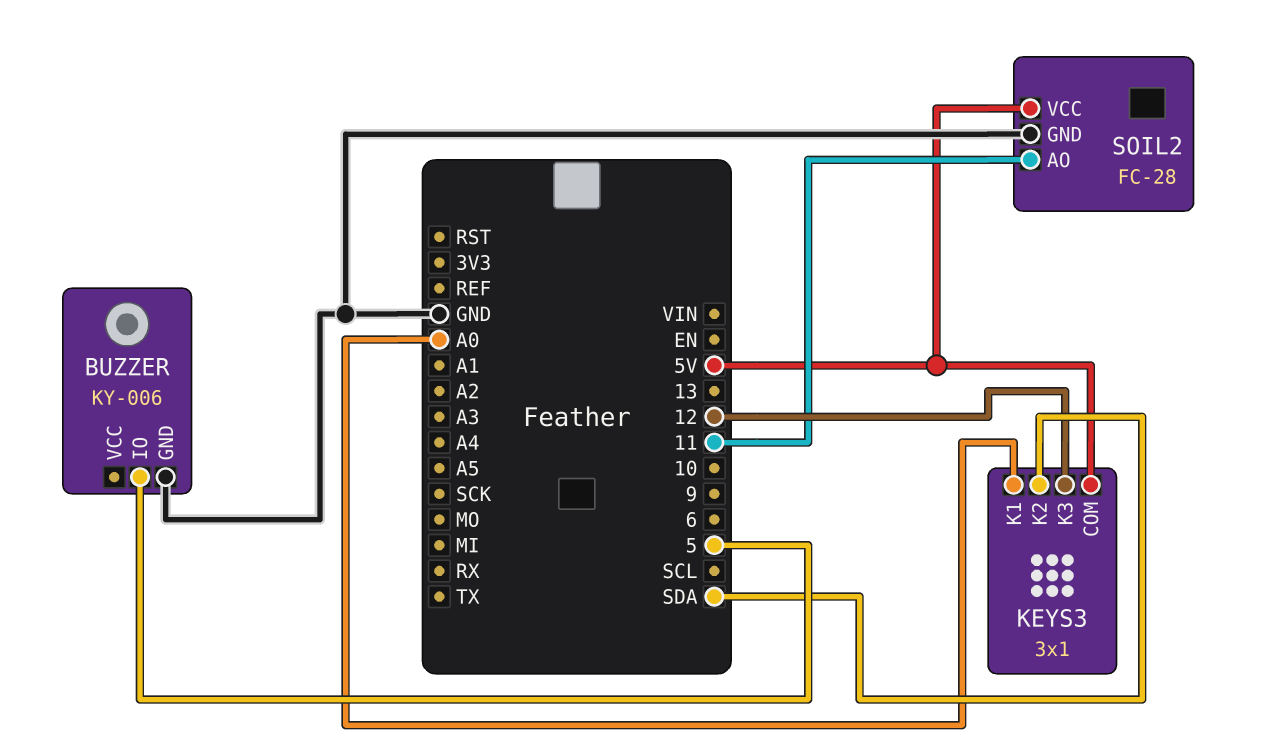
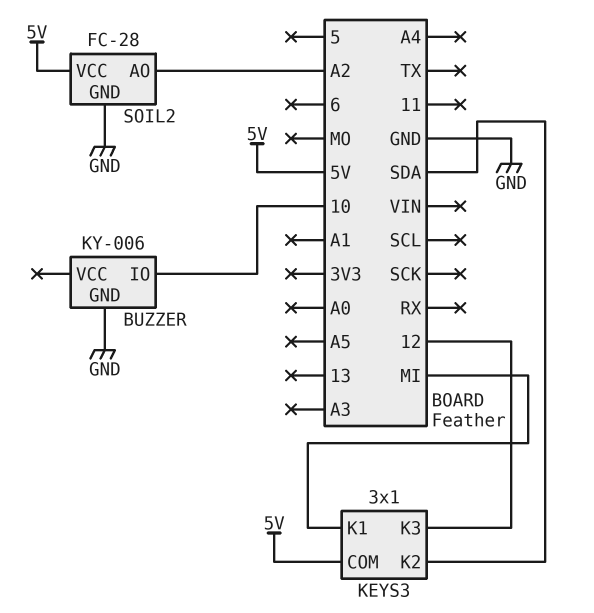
BUZZER pin IO: 5 -> 10
KEYS3 pin K1: A0 -> MI
SOIL2 pin AO: 11 -> A2

